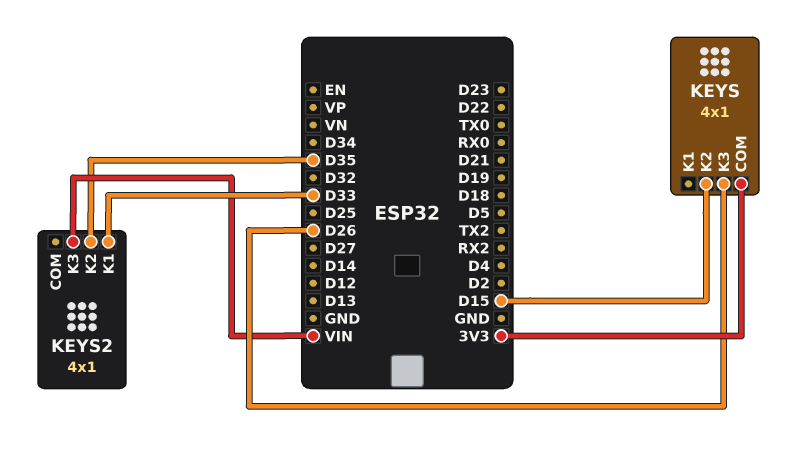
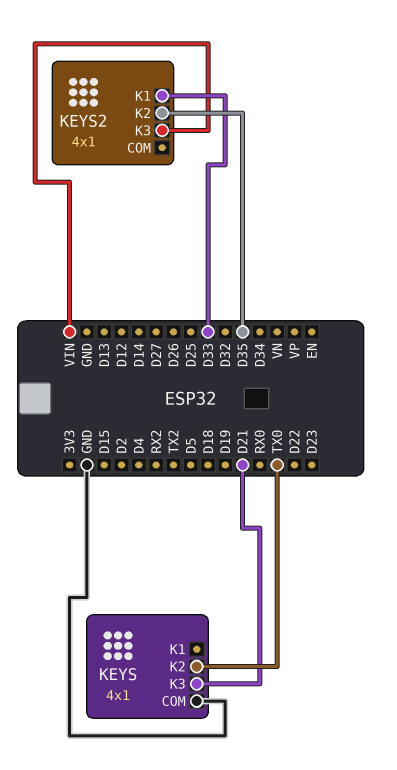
KEYS pin COM: 3V3 -> GND
KEYS pin K2: D15 -> TX0
KEYS pin K3: D26 -> D21

